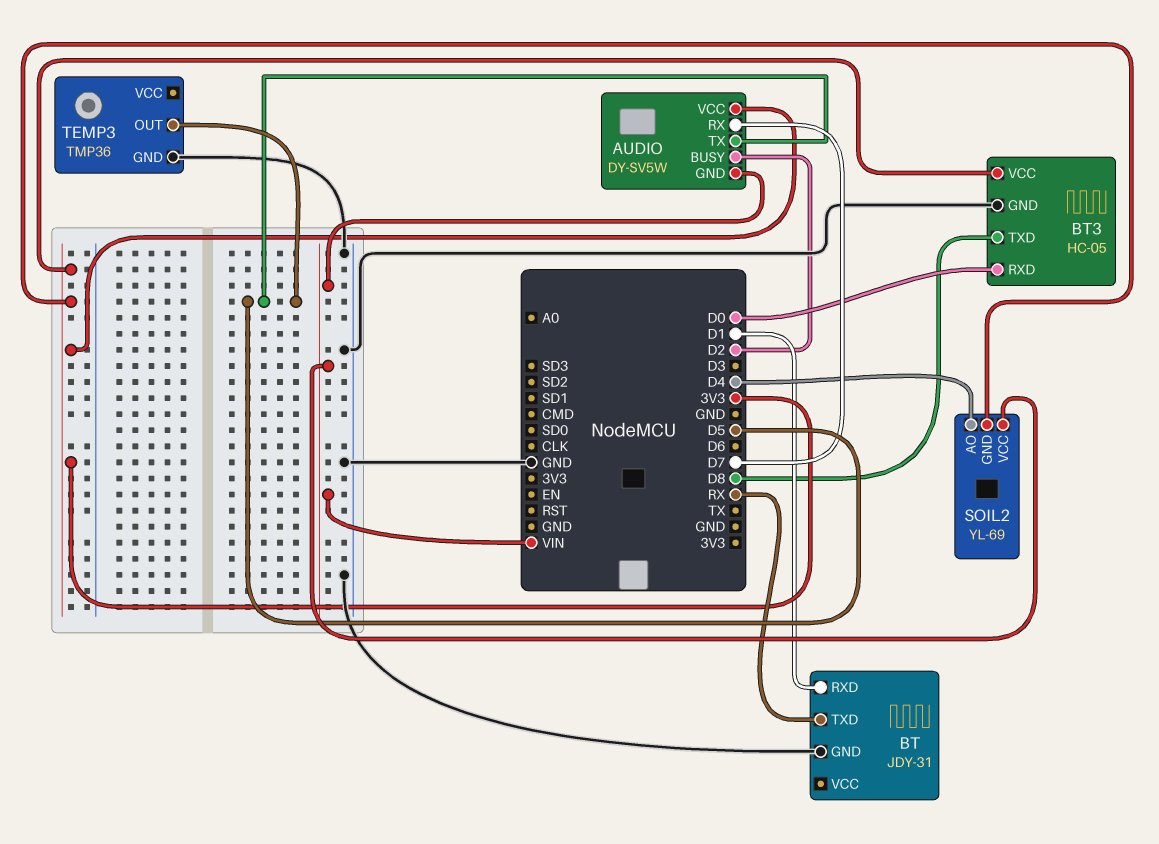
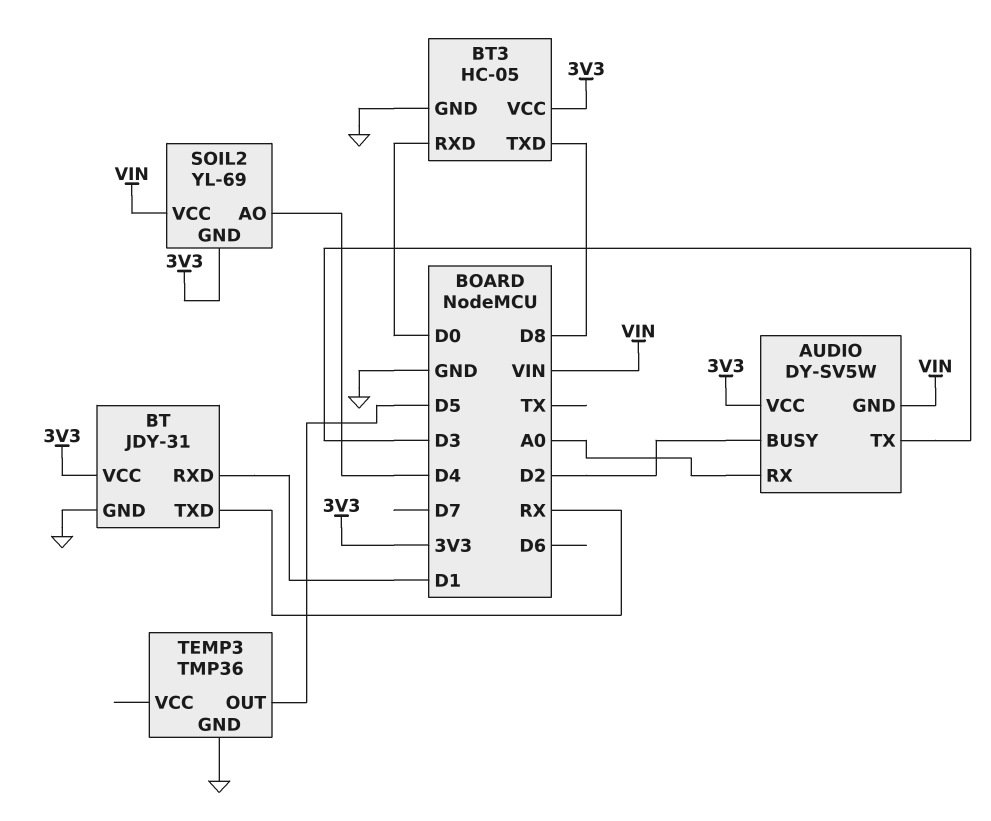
AUDIO pin RX: D7 -> A0
AUDIO pin TX: D5 -> D3
BT pin VCC: none -> 3V3

